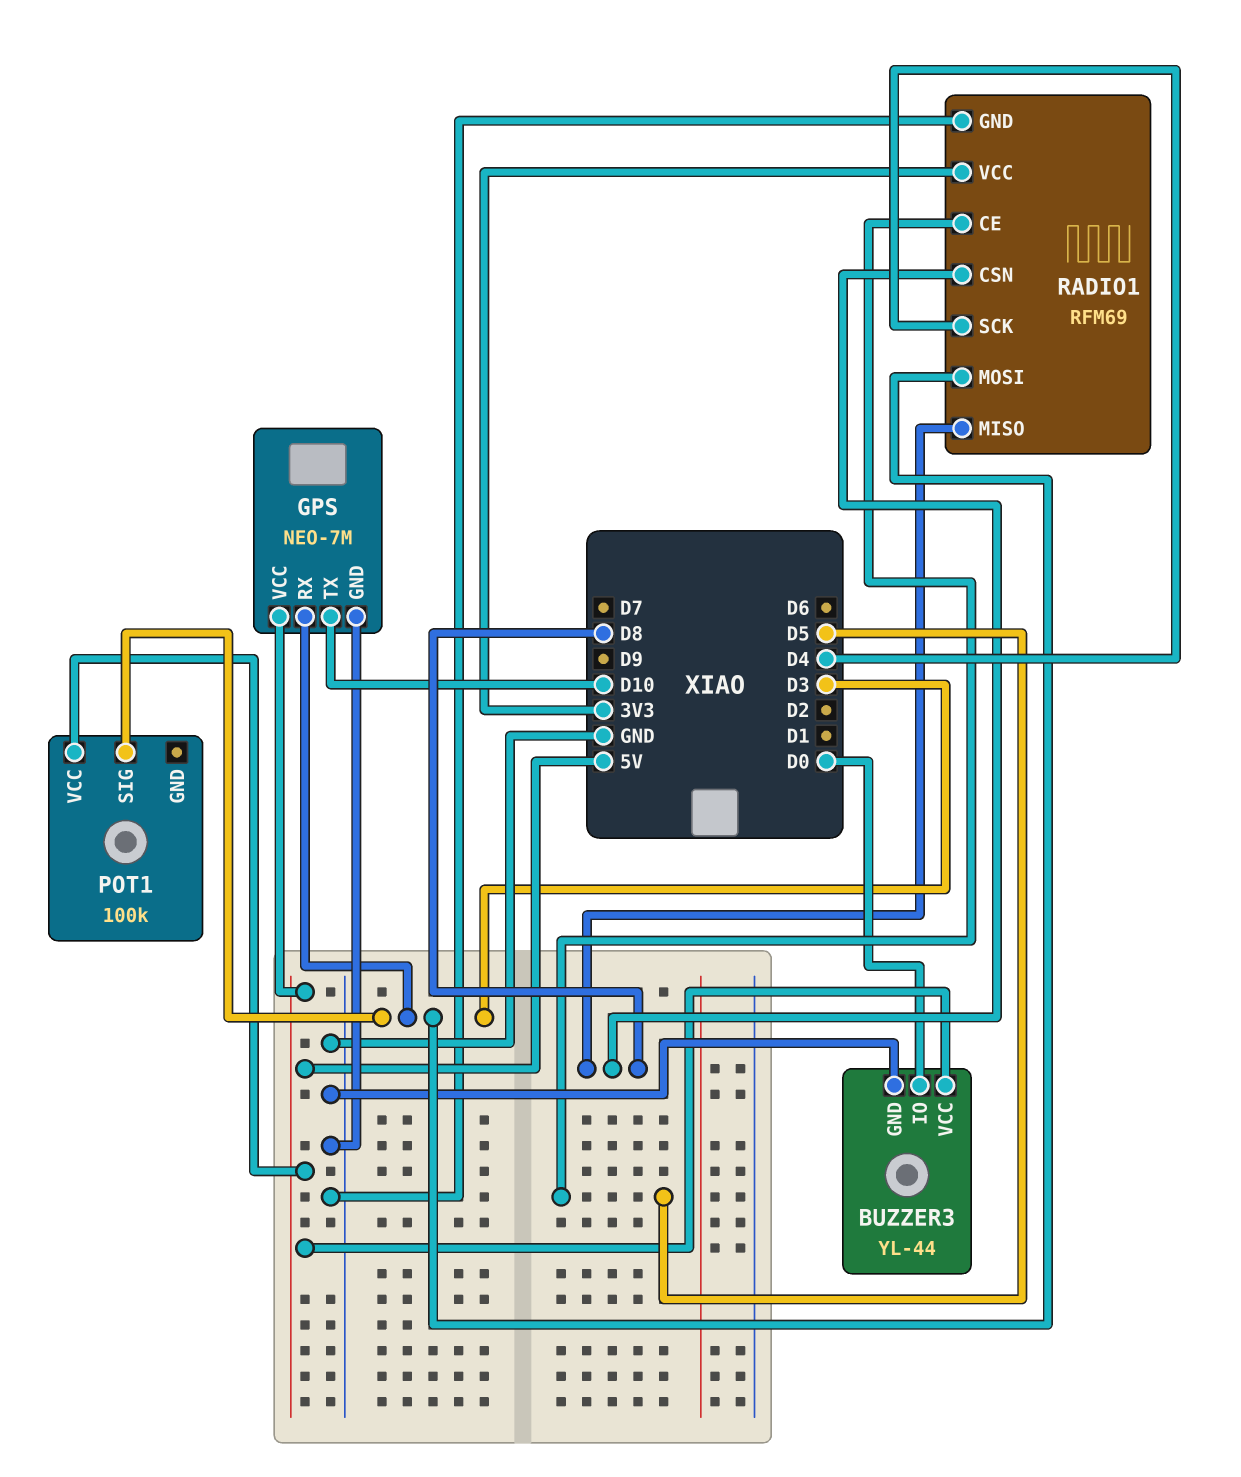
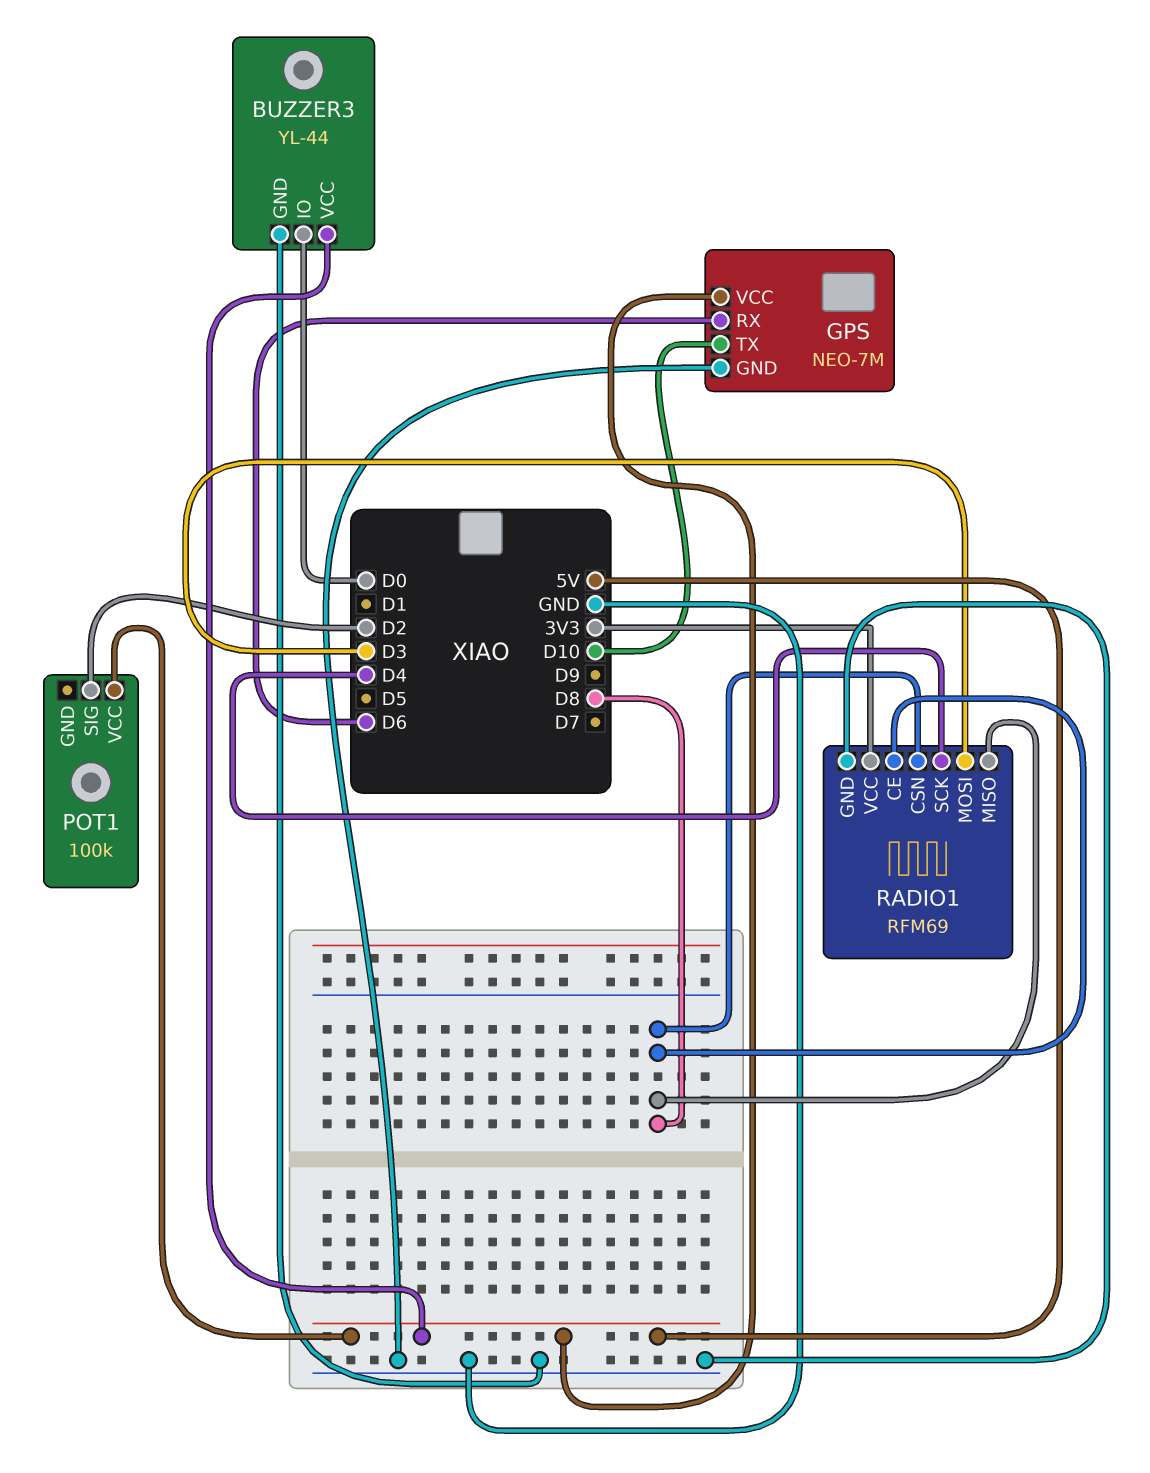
GPS pin RX: D3 -> D6
POT1 pin SIG: D3 -> D2
RADIO1 pin CE: D5 -> D8

